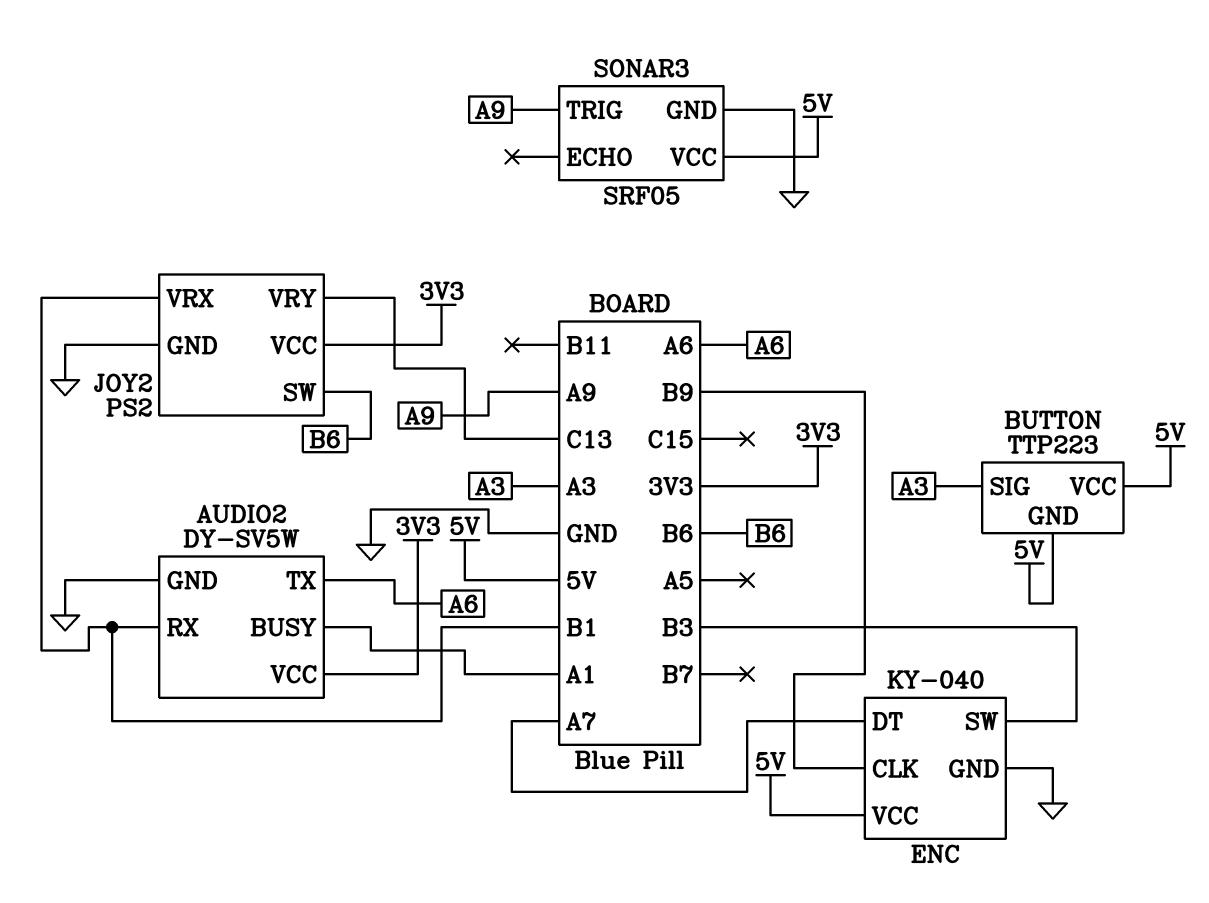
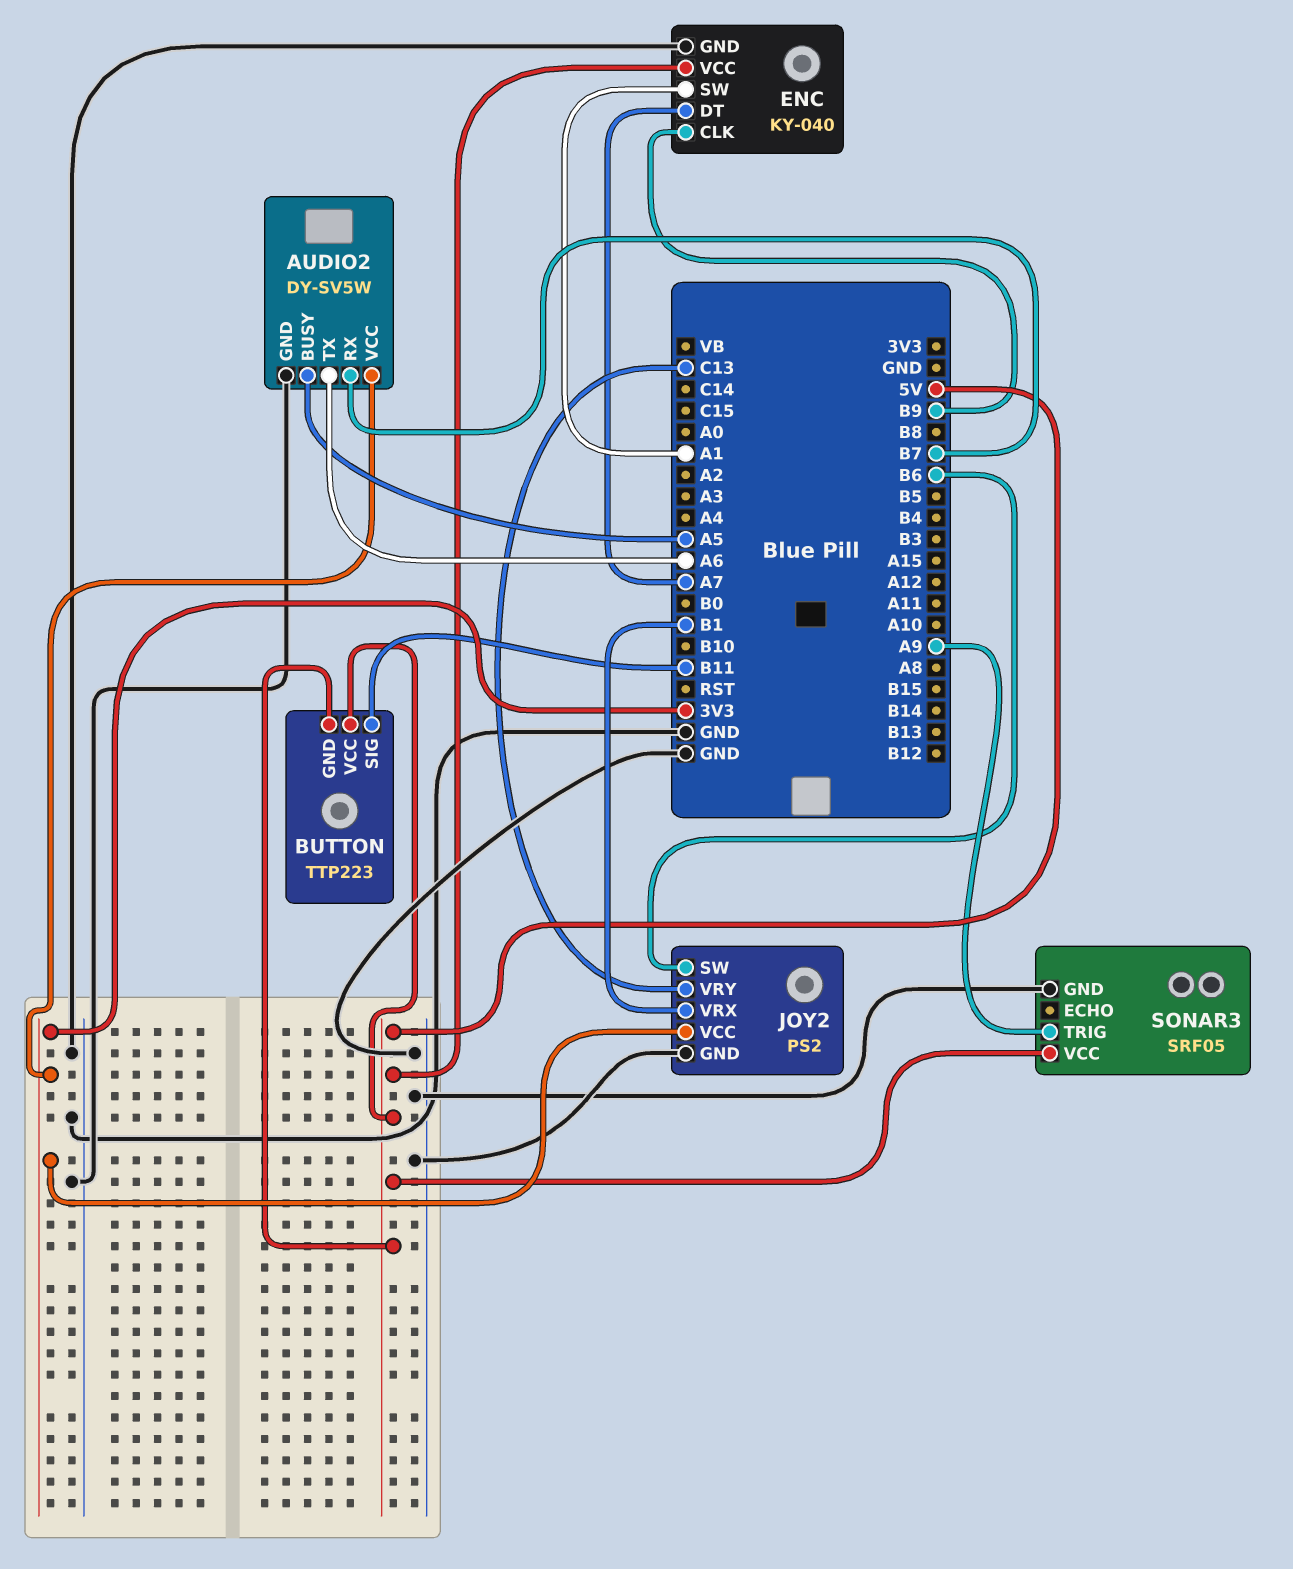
AUDIO2 pin BUSY: A1 -> A5
AUDIO2 pin RX: B1 -> B7
BUTTON pin SIG: A3 -> B11
ENC pin SW: B3 -> A1

